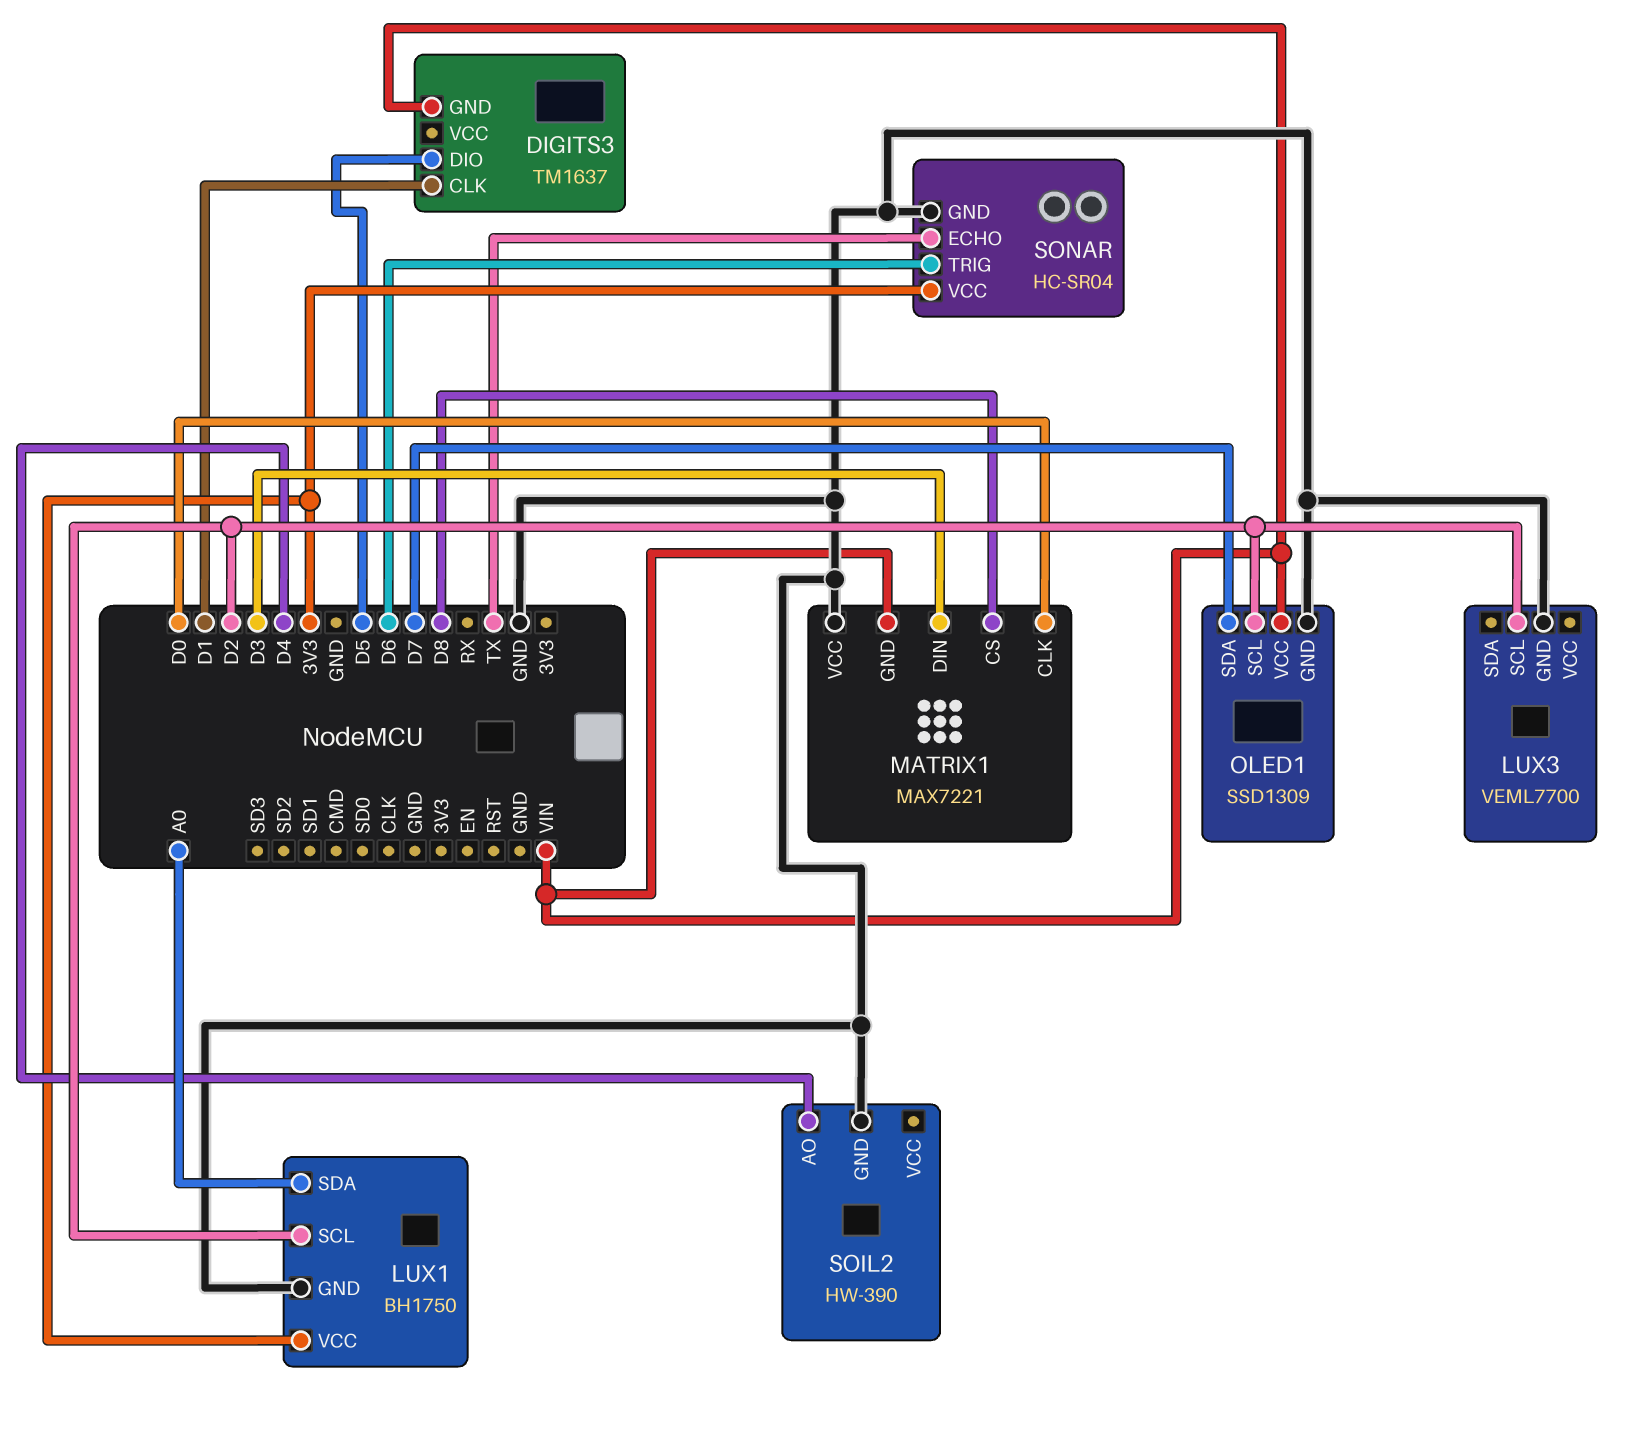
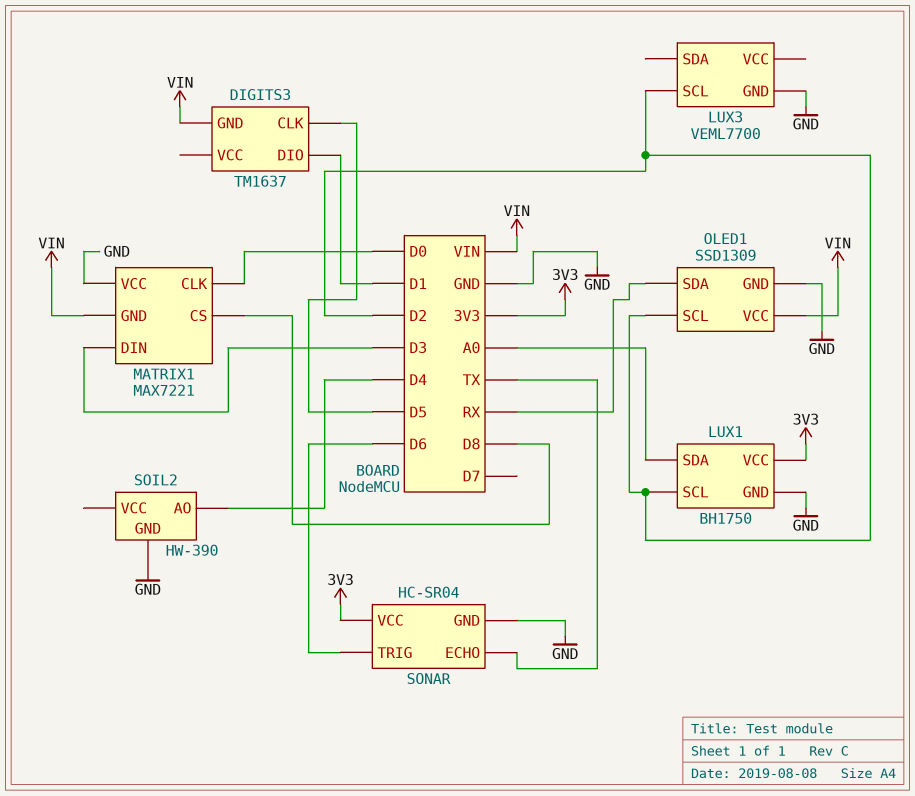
DIGITS3 pin CLK: D1 -> D5
DIGITS3 pin DIO: D5 -> D1
OLED1 pin SDA: D7 -> RX

